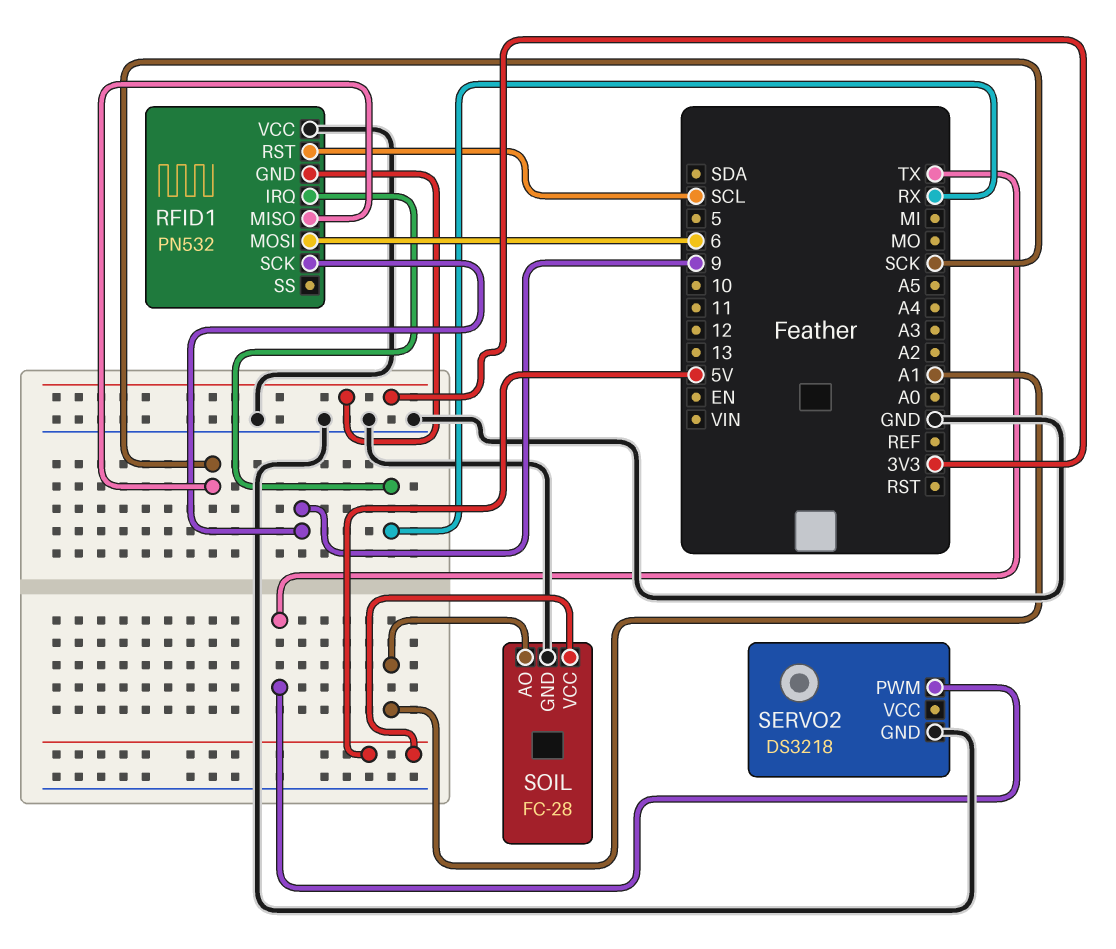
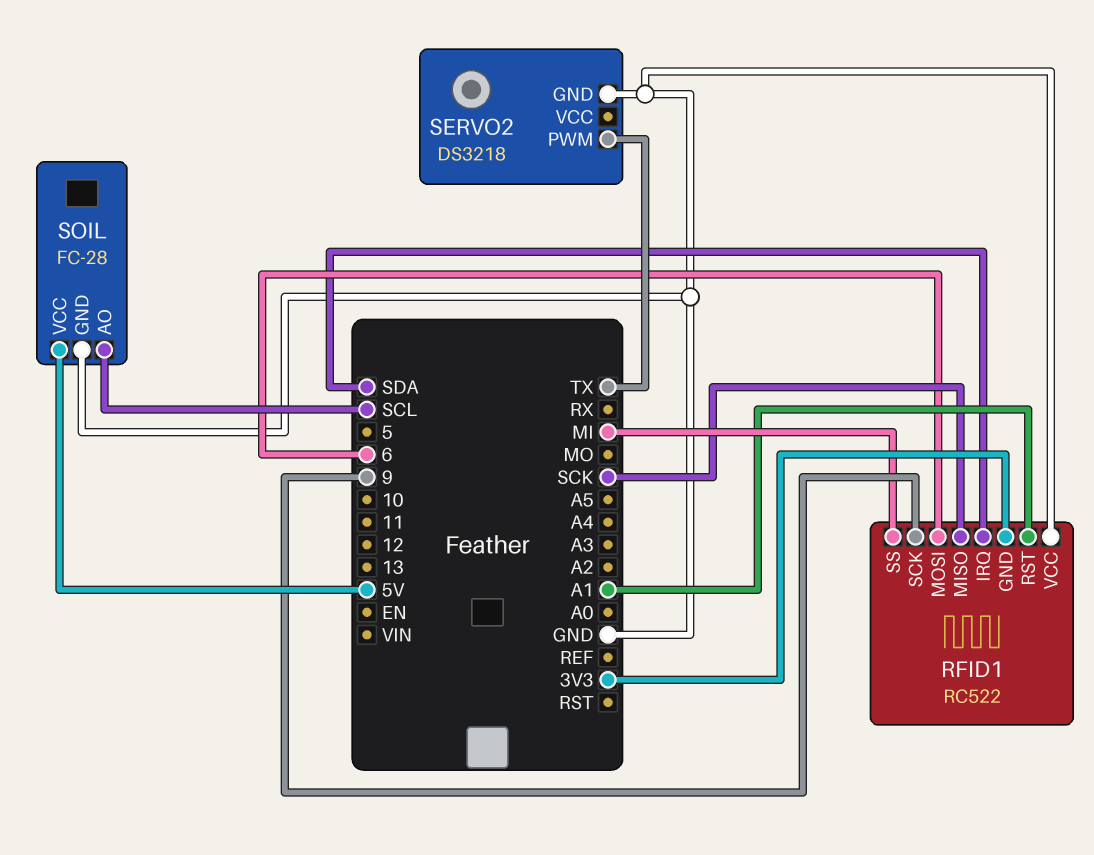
RFID1: PN532 -> RC522
RFID1 pin IRQ: RX -> SDA
RFID1 pin RST: SCL -> A1
RFID1 pin SS: none -> MI
SOIL pin AO: A1 -> SCL

